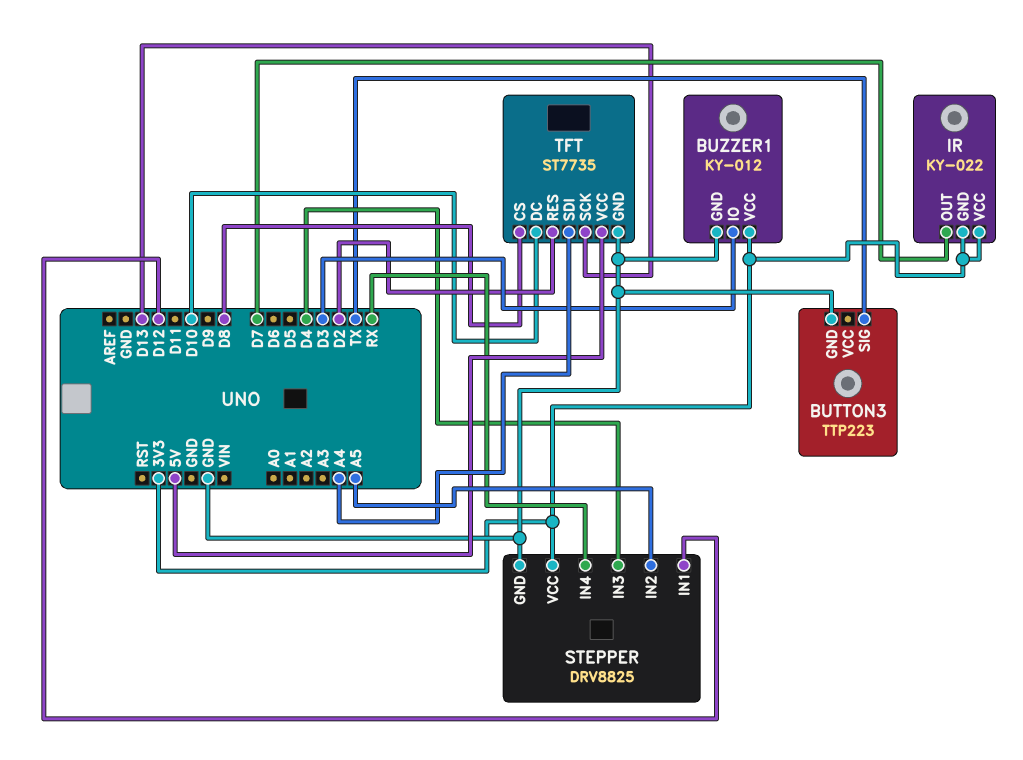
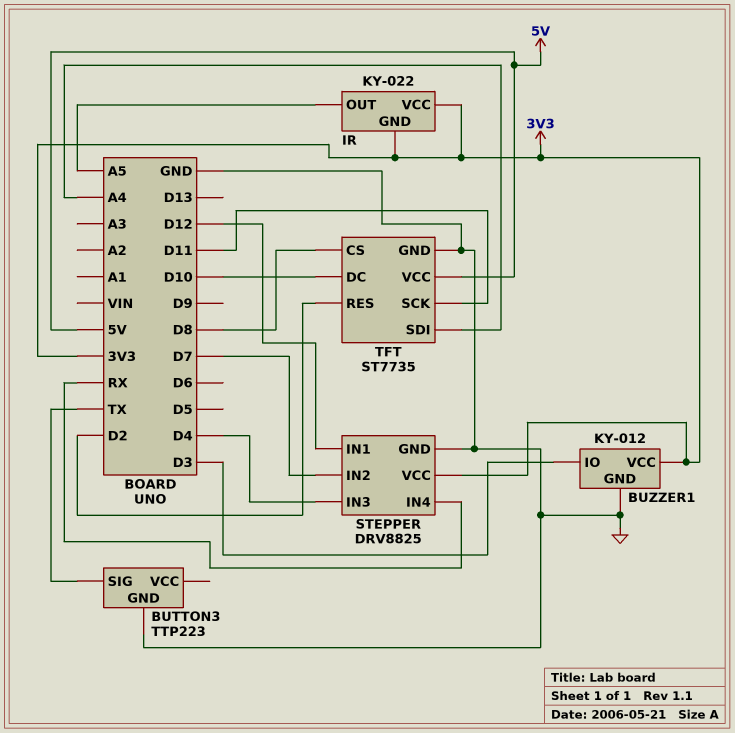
IR pin OUT: D7 -> A5
STEPPER pin IN2: A5 -> D7
TFT pin SCK: D13 -> D11

